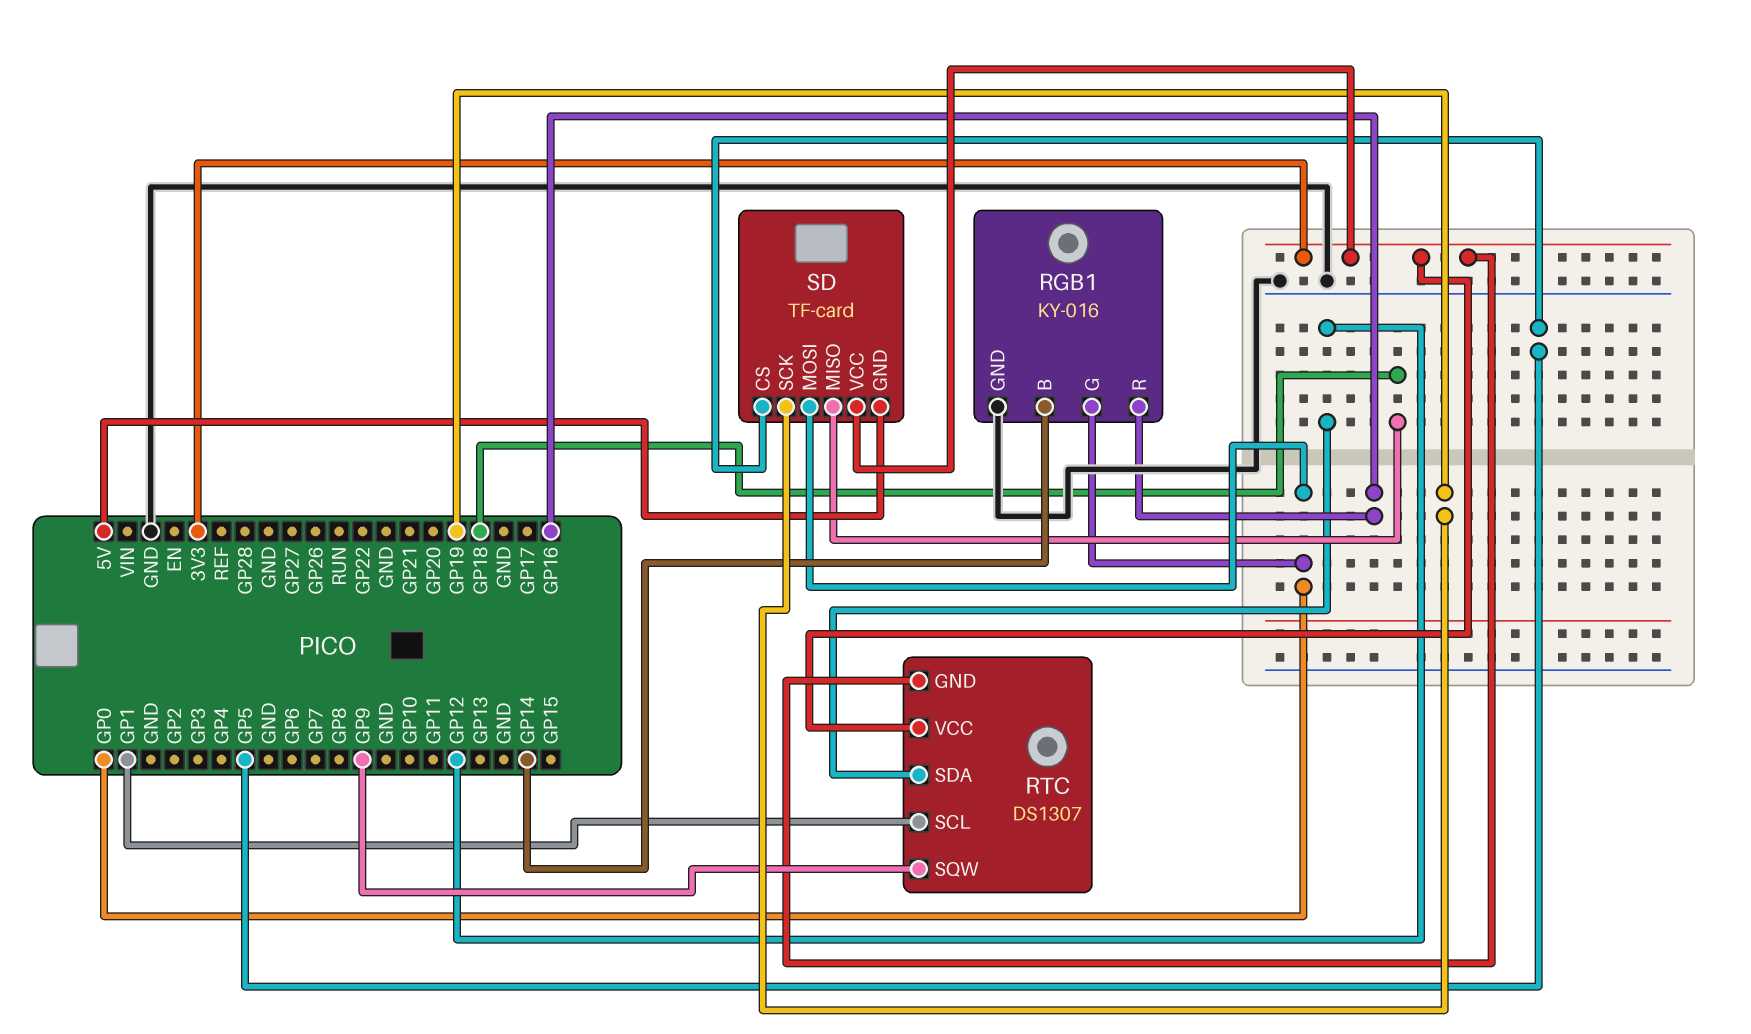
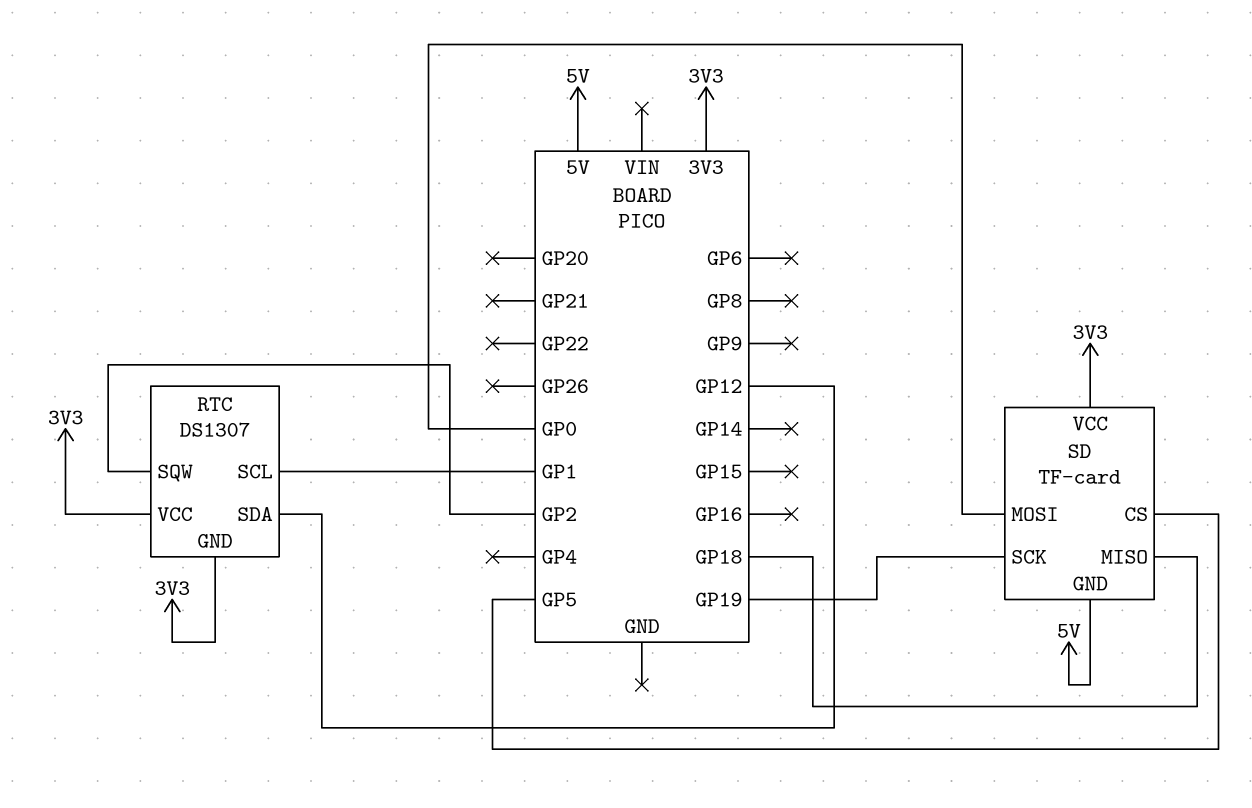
RGB1: KY-016 -> none
RGB1 pin B: GP14 -> none
RGB1 pin G: GP0 -> none
RGB1 pin GND: GND -> none
RGB1 pin R: GP16 -> none
RTC pin SQW: GP9 -> GP2

